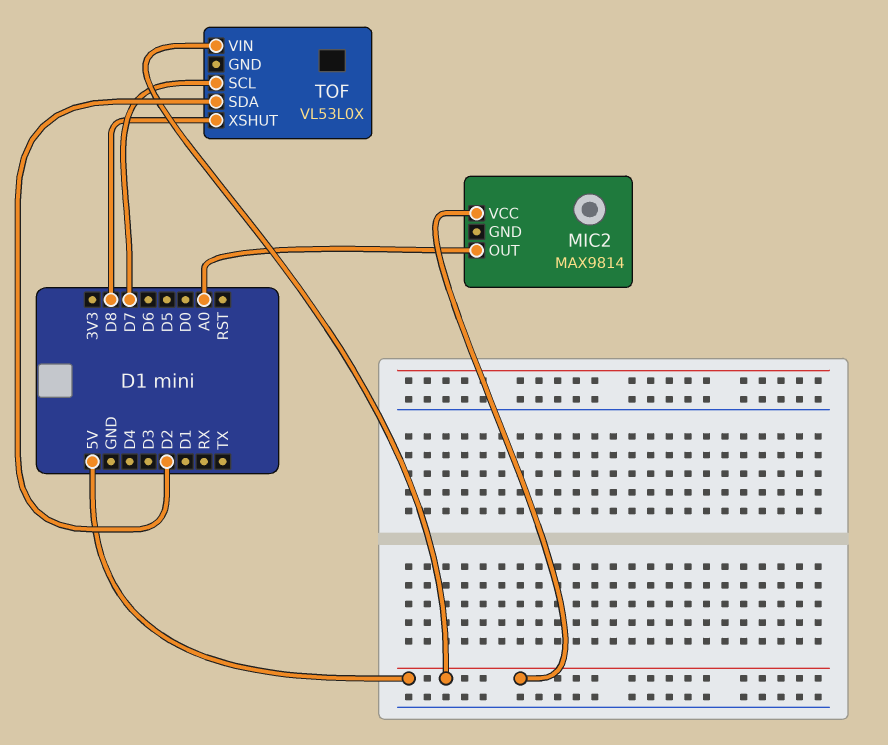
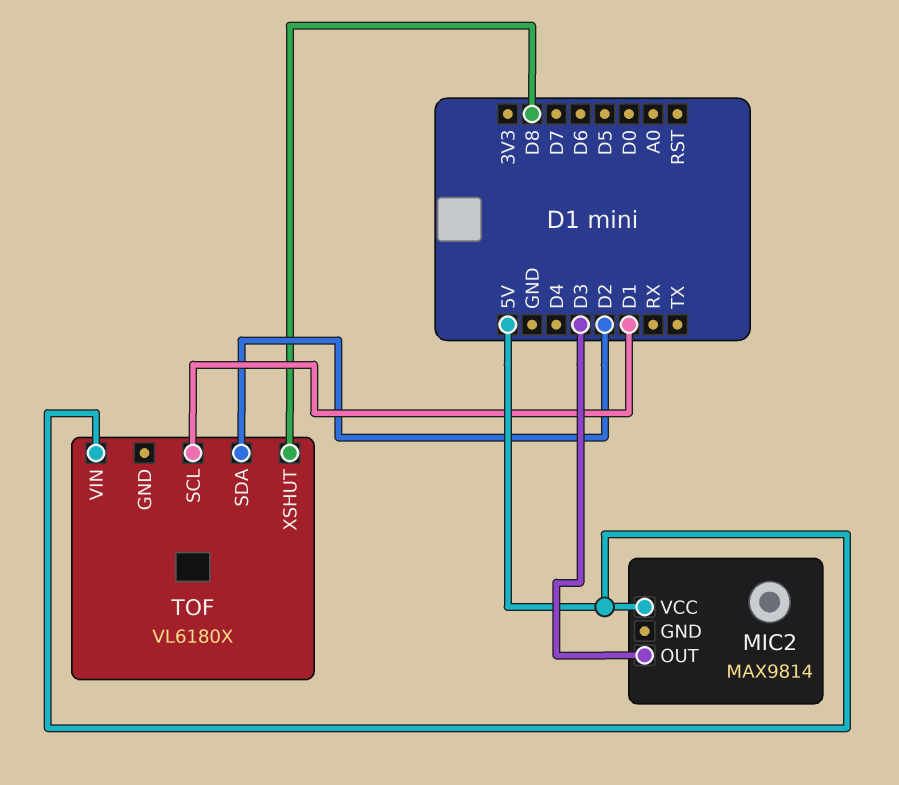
MIC2 pin OUT: A0 -> D3
TOF: VL53L0X -> VL6180X
TOF pin SCL: D7 -> D1

